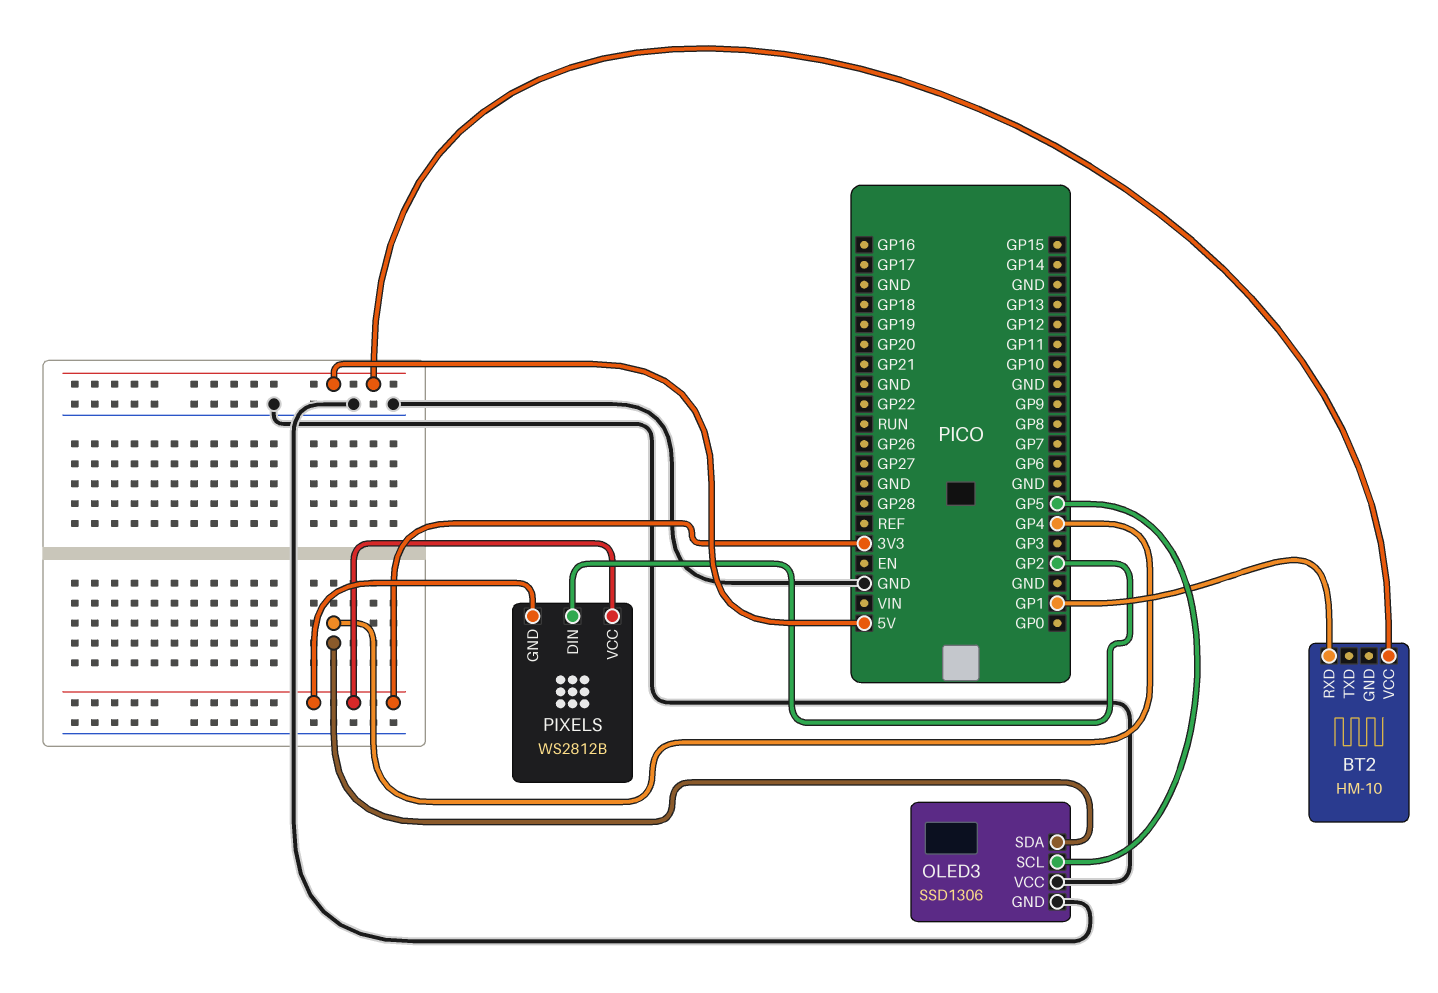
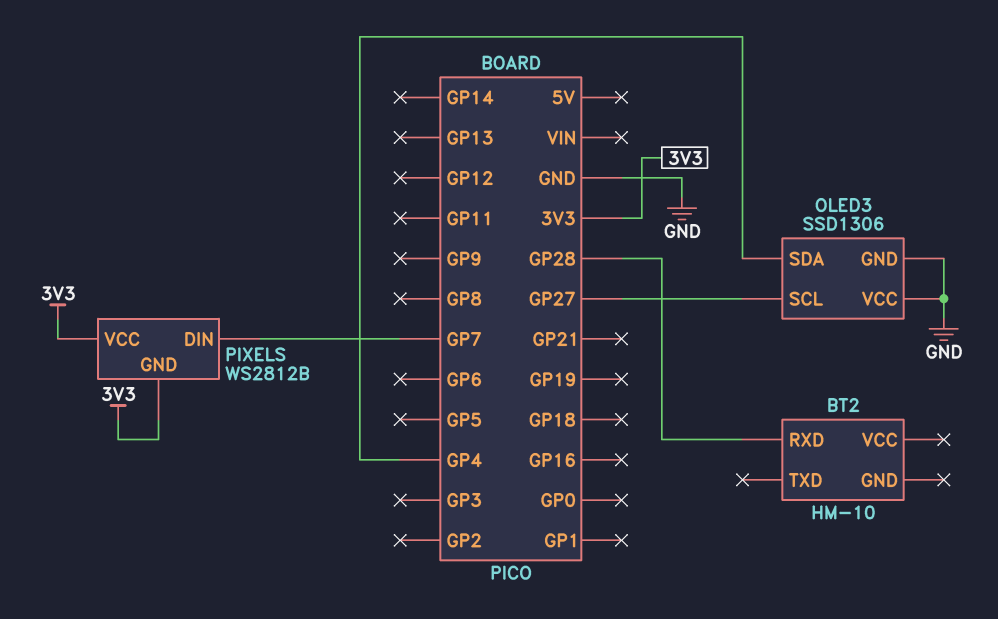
BT2 pin RXD: GP1 -> GP28
BT2 pin VCC: 5V -> none
OLED3 pin SCL: GP5 -> GP27
PIXELS pin DIN: GP2 -> GP7

